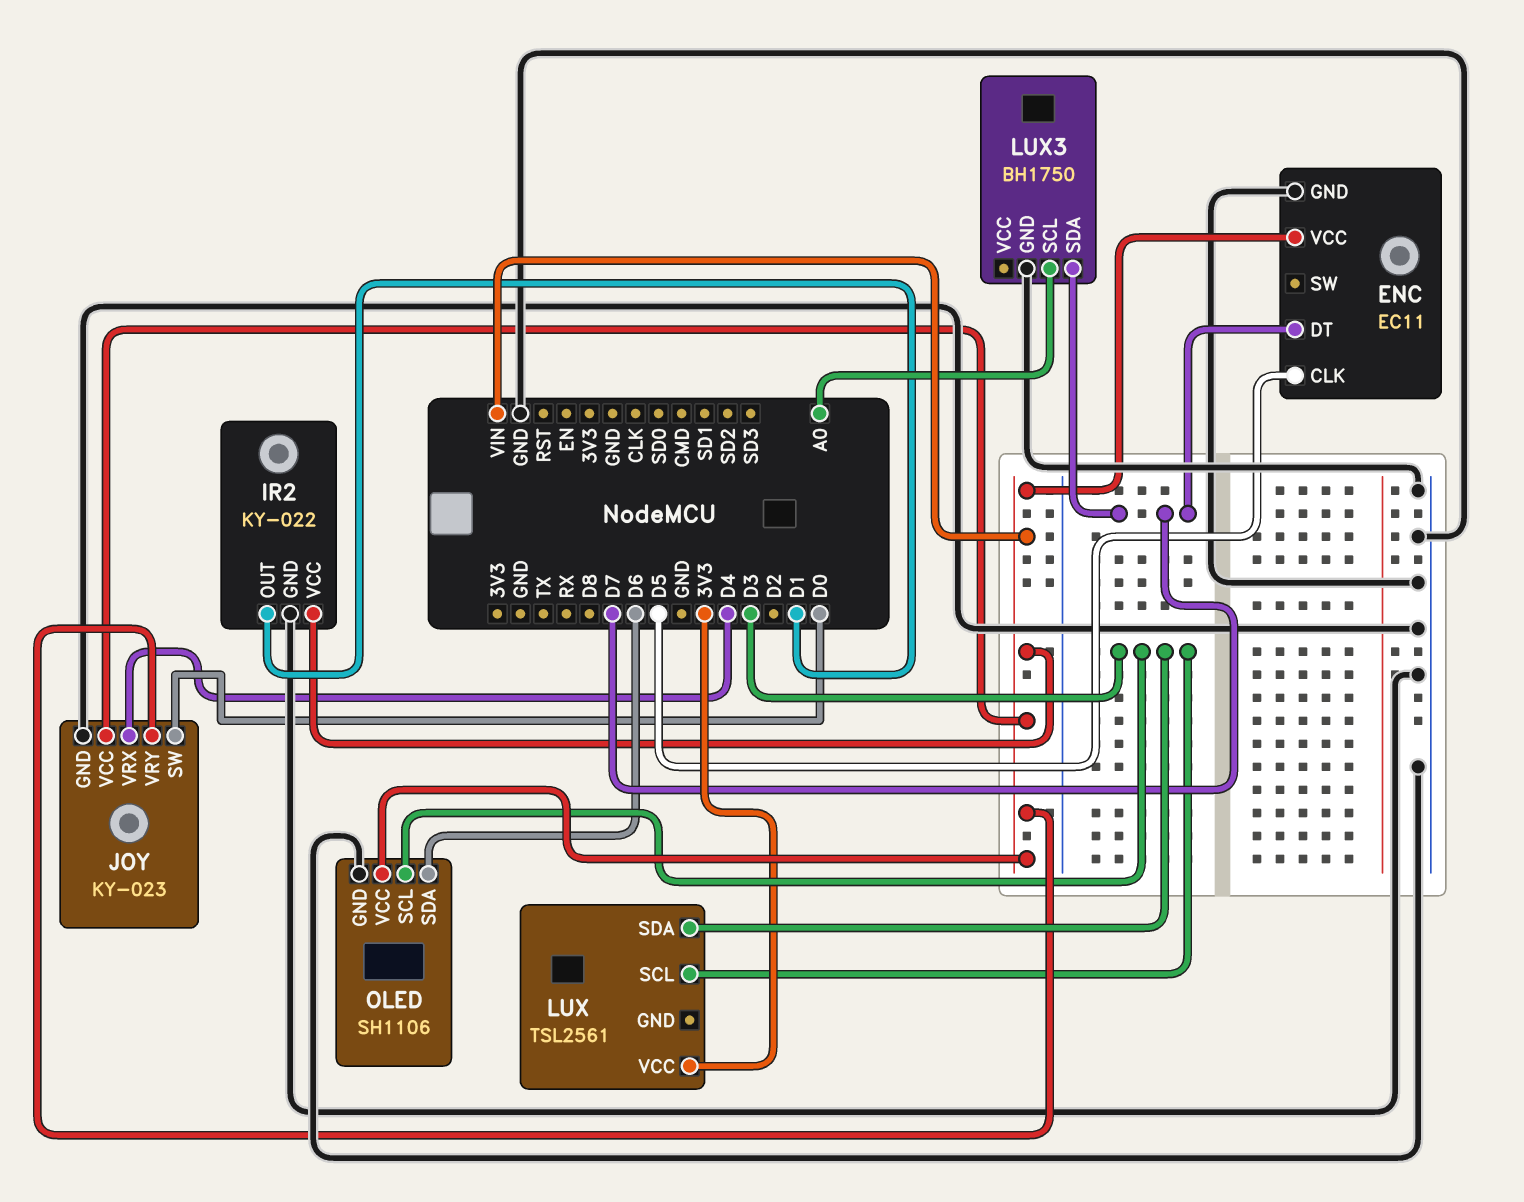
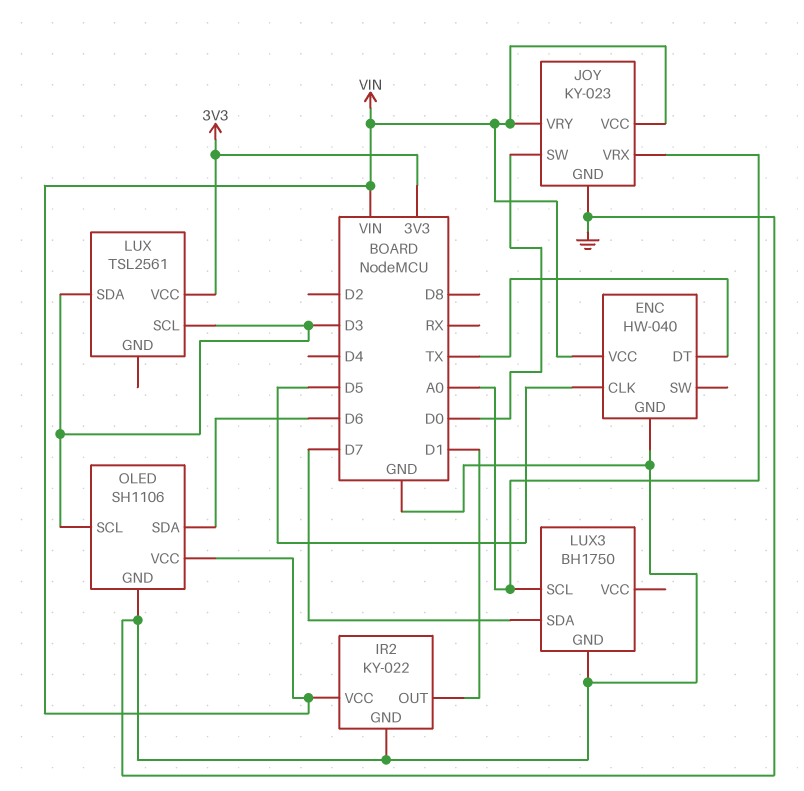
ENC: EC11 -> HW-040
ENC pin DT: D7 -> TX
JOY pin VRX: D4 -> A0

